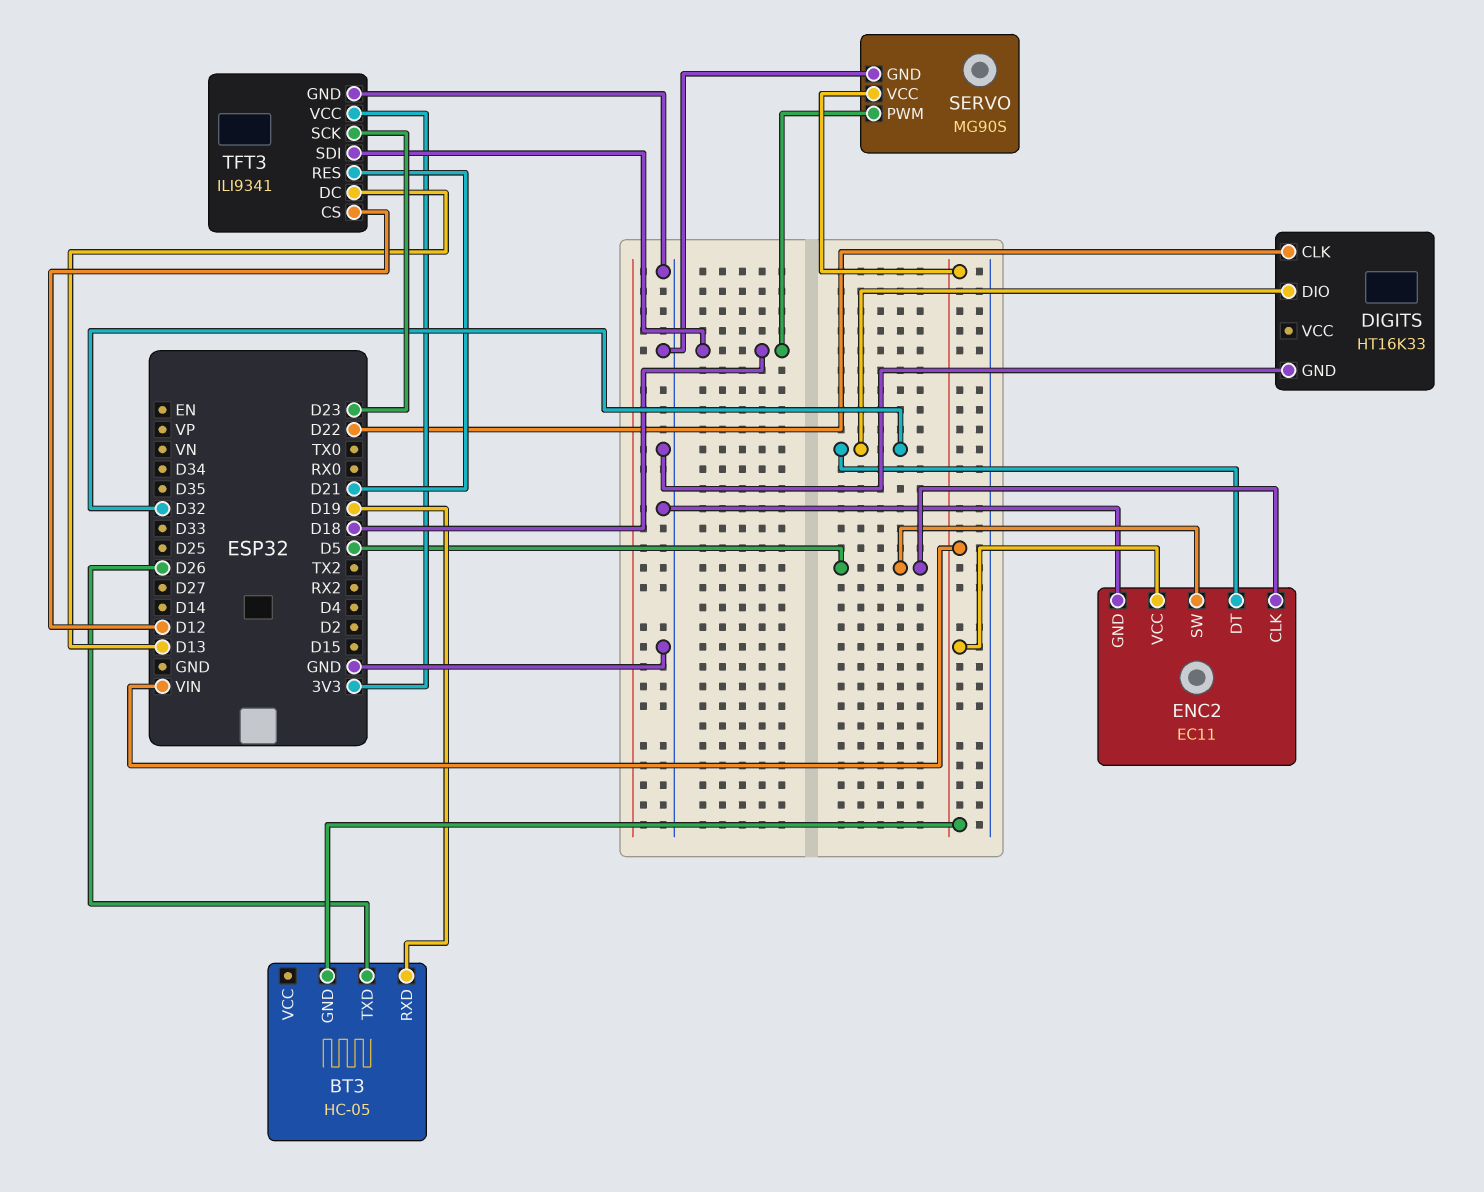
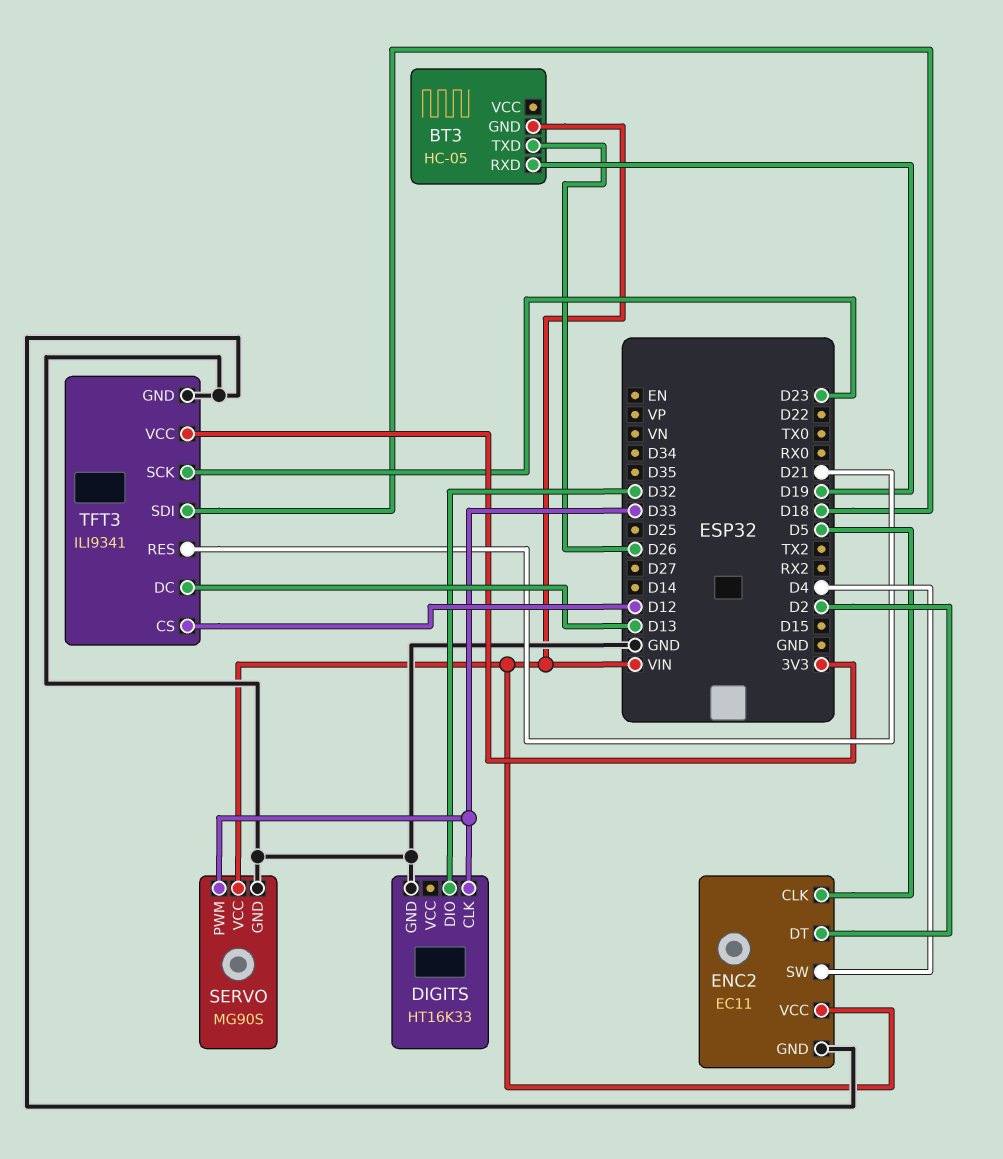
DIGITS pin CLK: D22 -> D33
ENC2 pin DT: D32 -> D2
ENC2 pin SW: D5 -> D4
SERVO pin PWM: D18 -> D33

